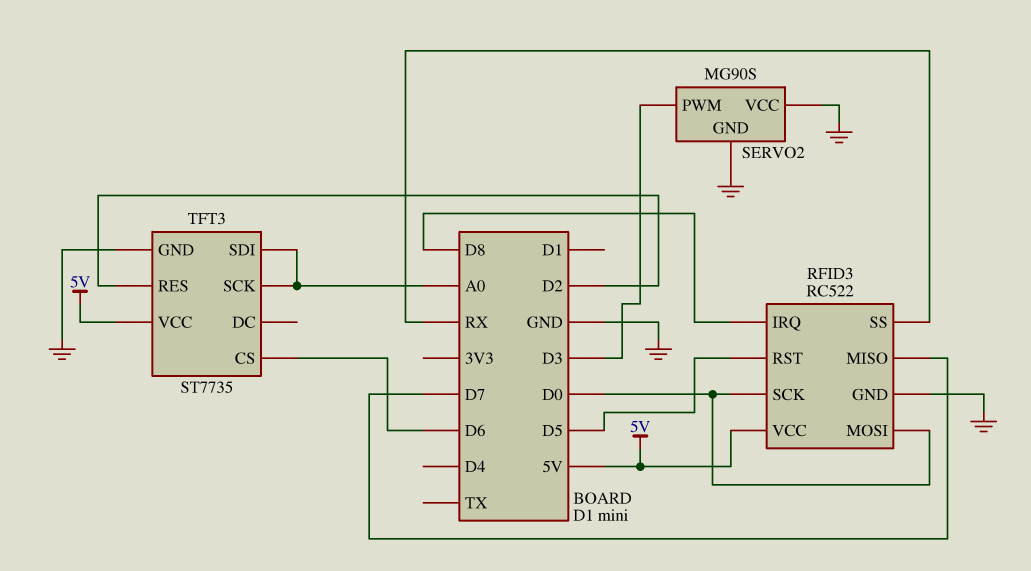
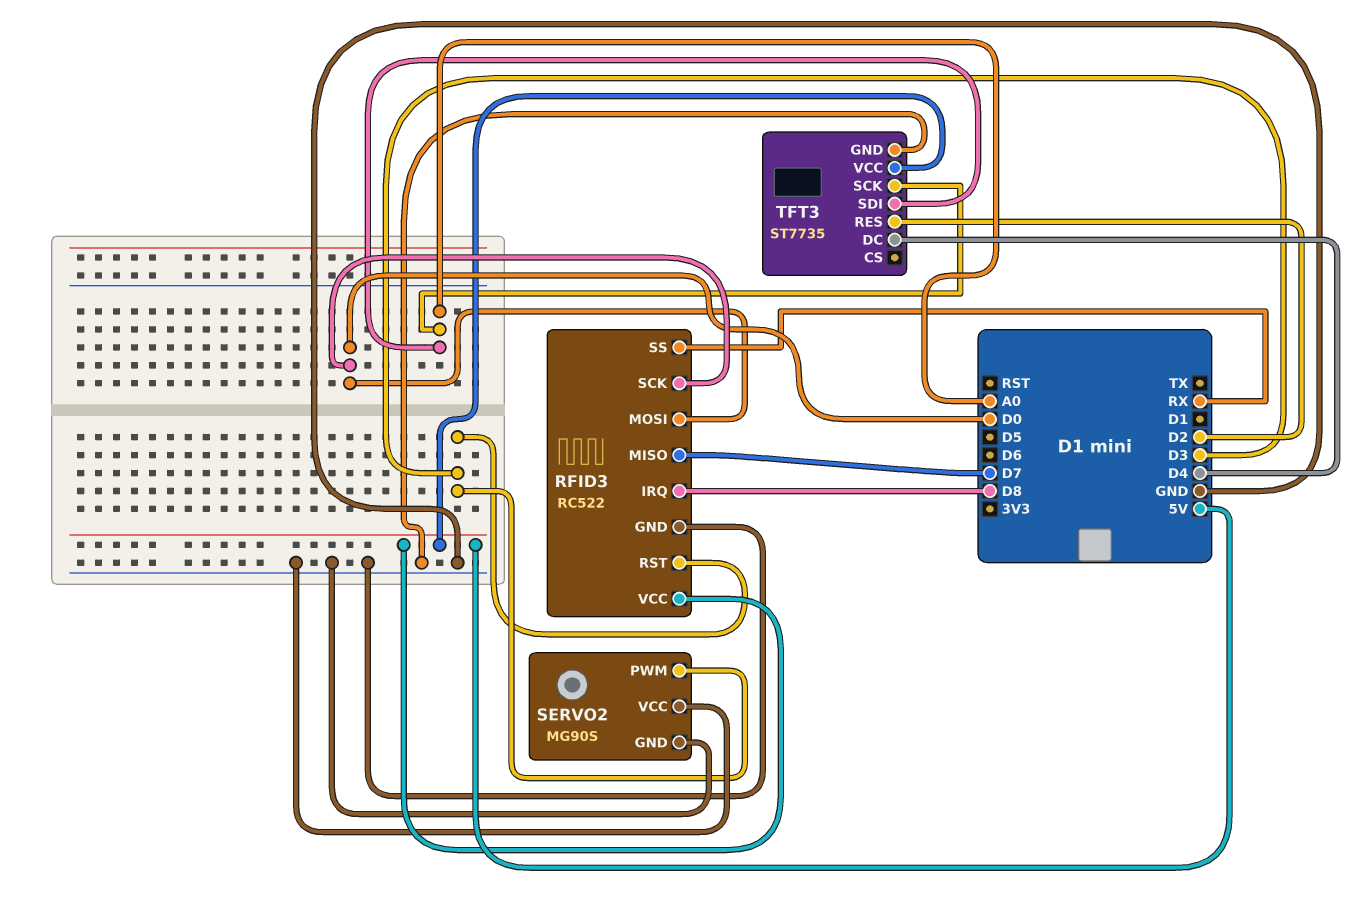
RFID3 pin RST: D5 -> D3
TFT3 pin CS: D6 -> none
TFT3 pin DC: none -> D4

